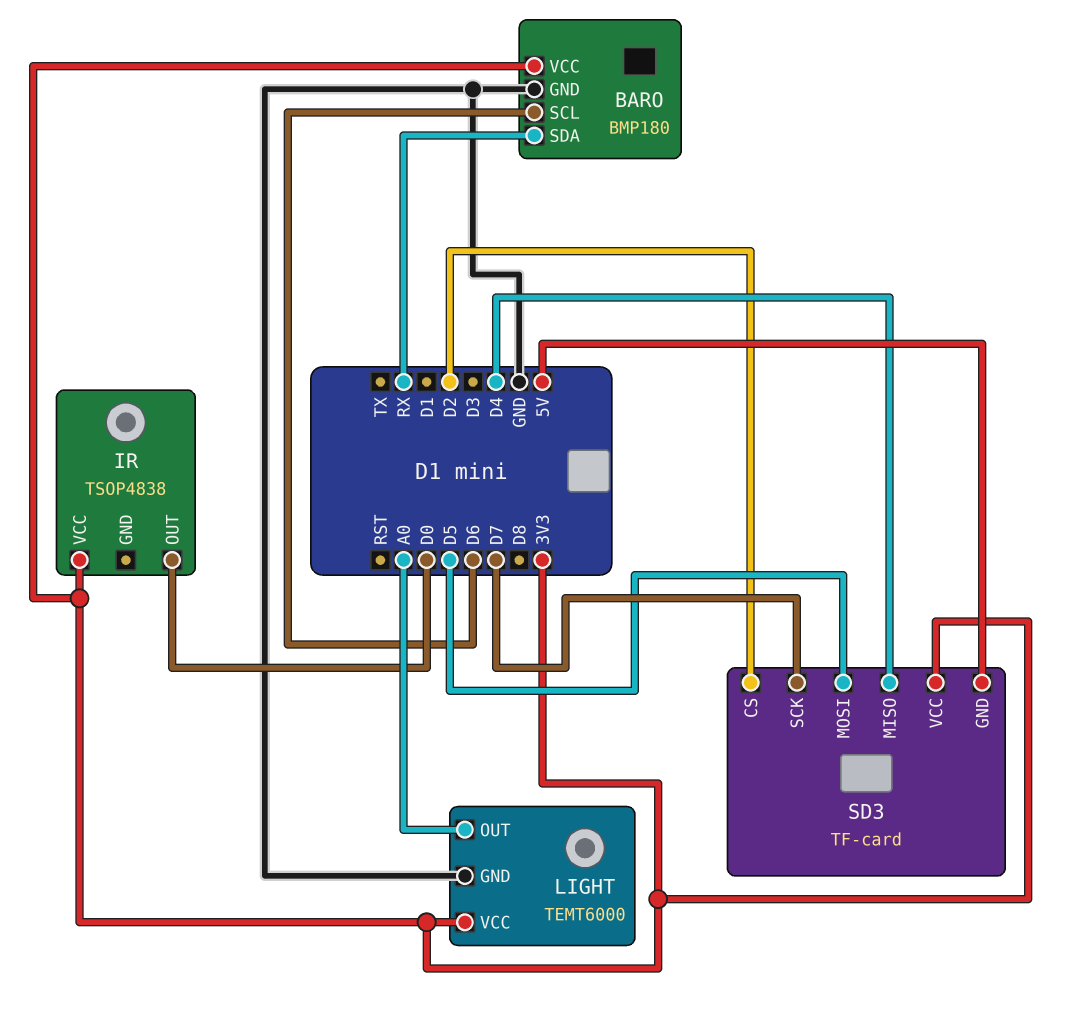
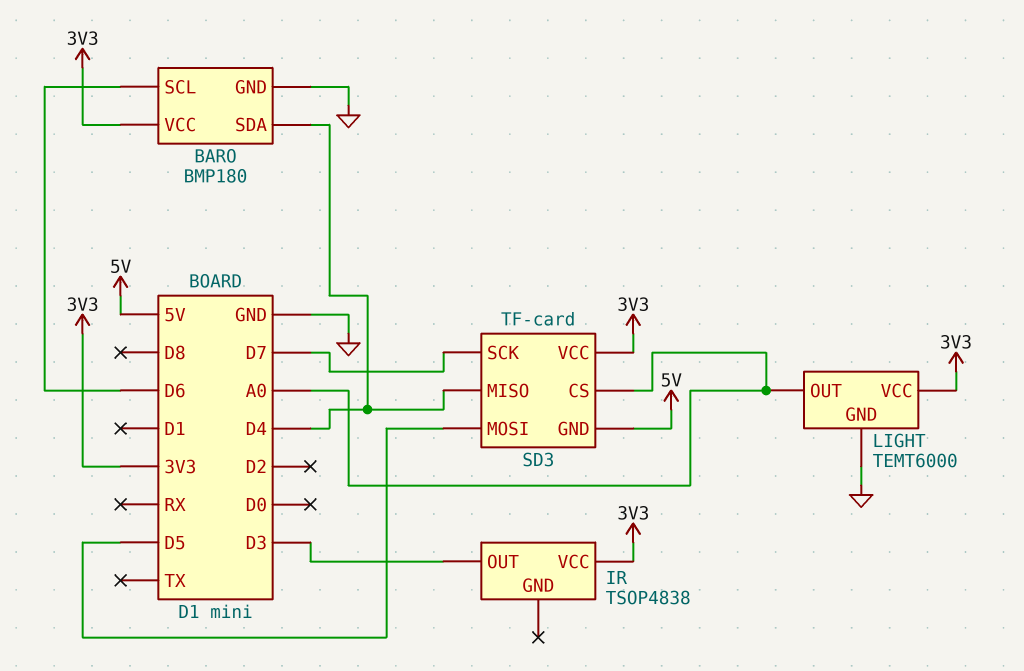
BARO pin SDA: RX -> D4
IR pin OUT: D0 -> D3
SD3 pin CS: D2 -> A0

